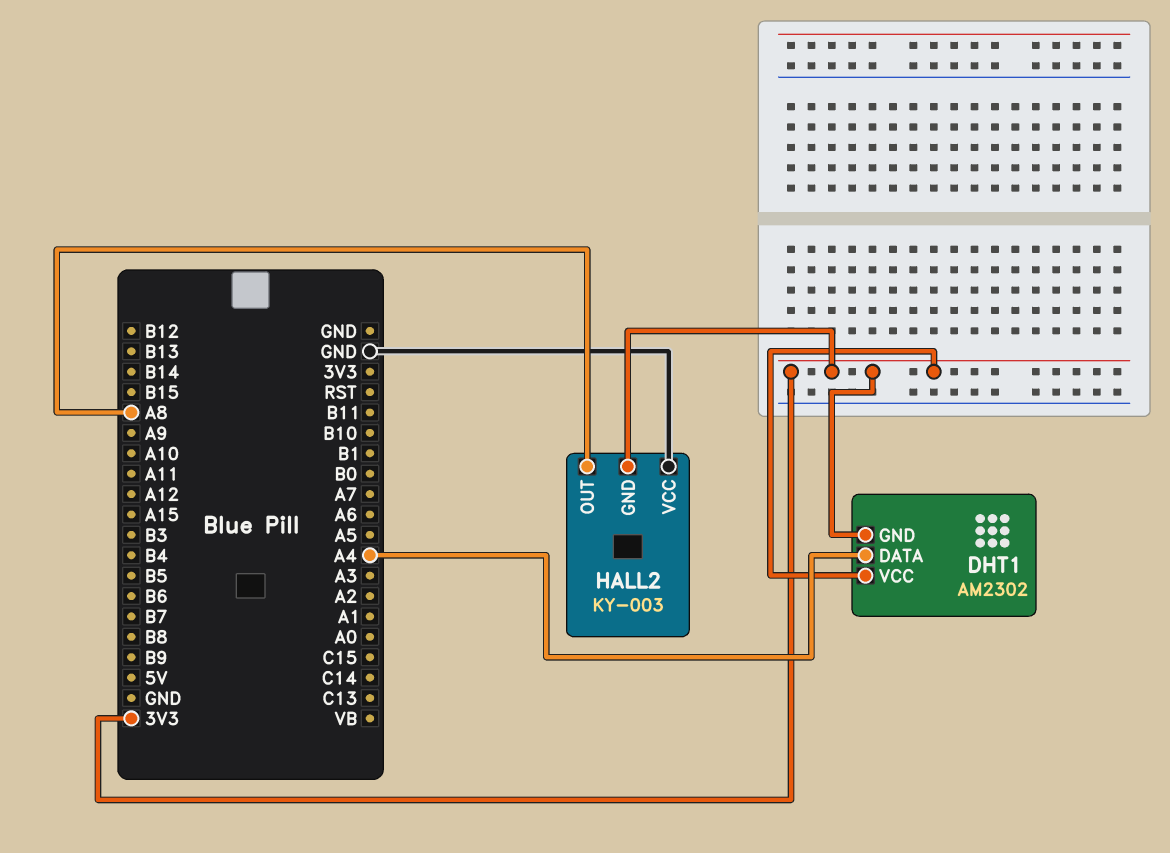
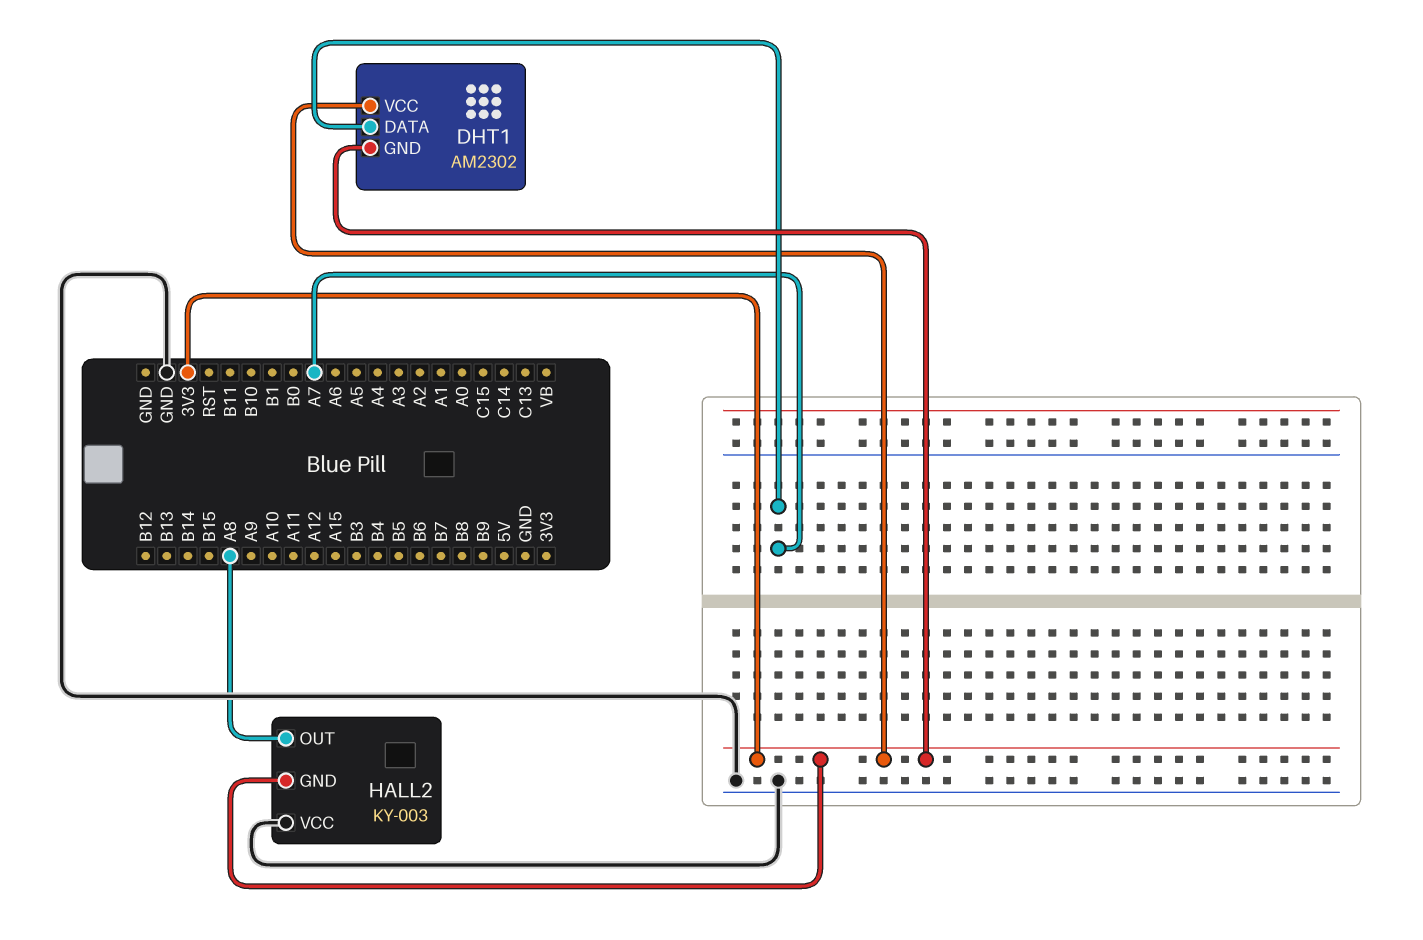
DHT1 pin DATA: A4 -> A7

